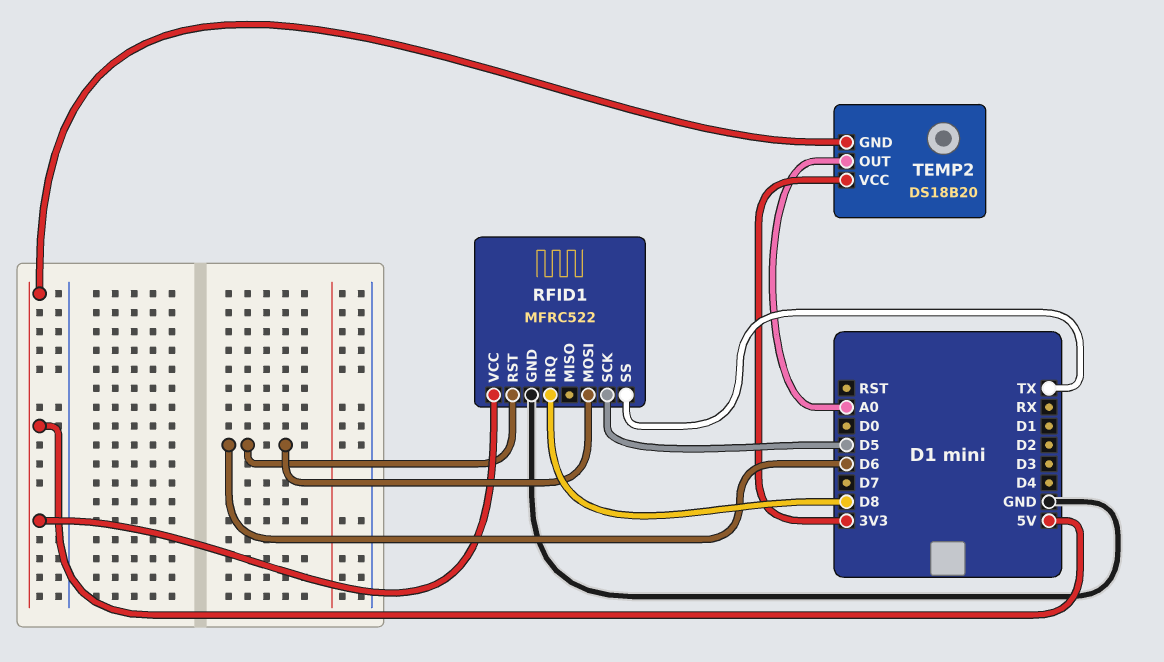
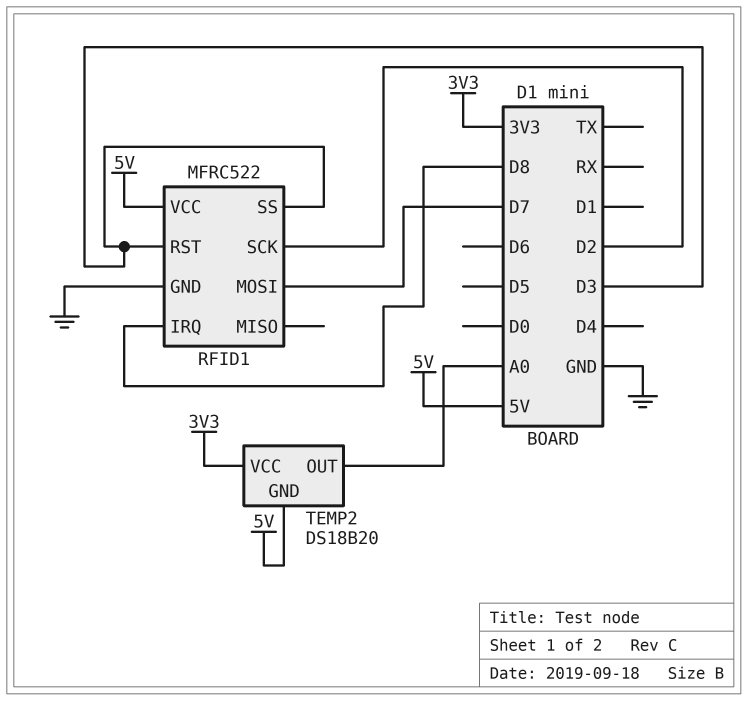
RFID1 pin MOSI: D6 -> D7
RFID1 pin RST: D6 -> D3
RFID1 pin SCK: D5 -> D2
RFID1 pin SS: TX -> D3

